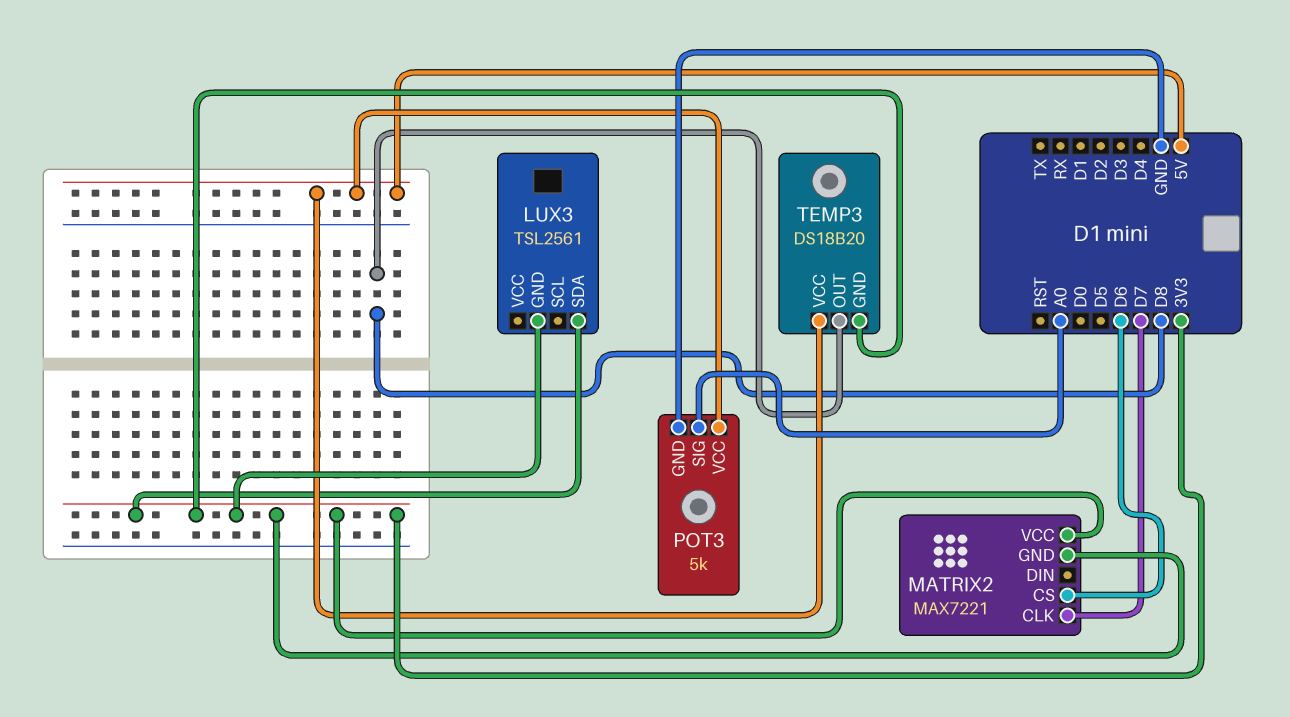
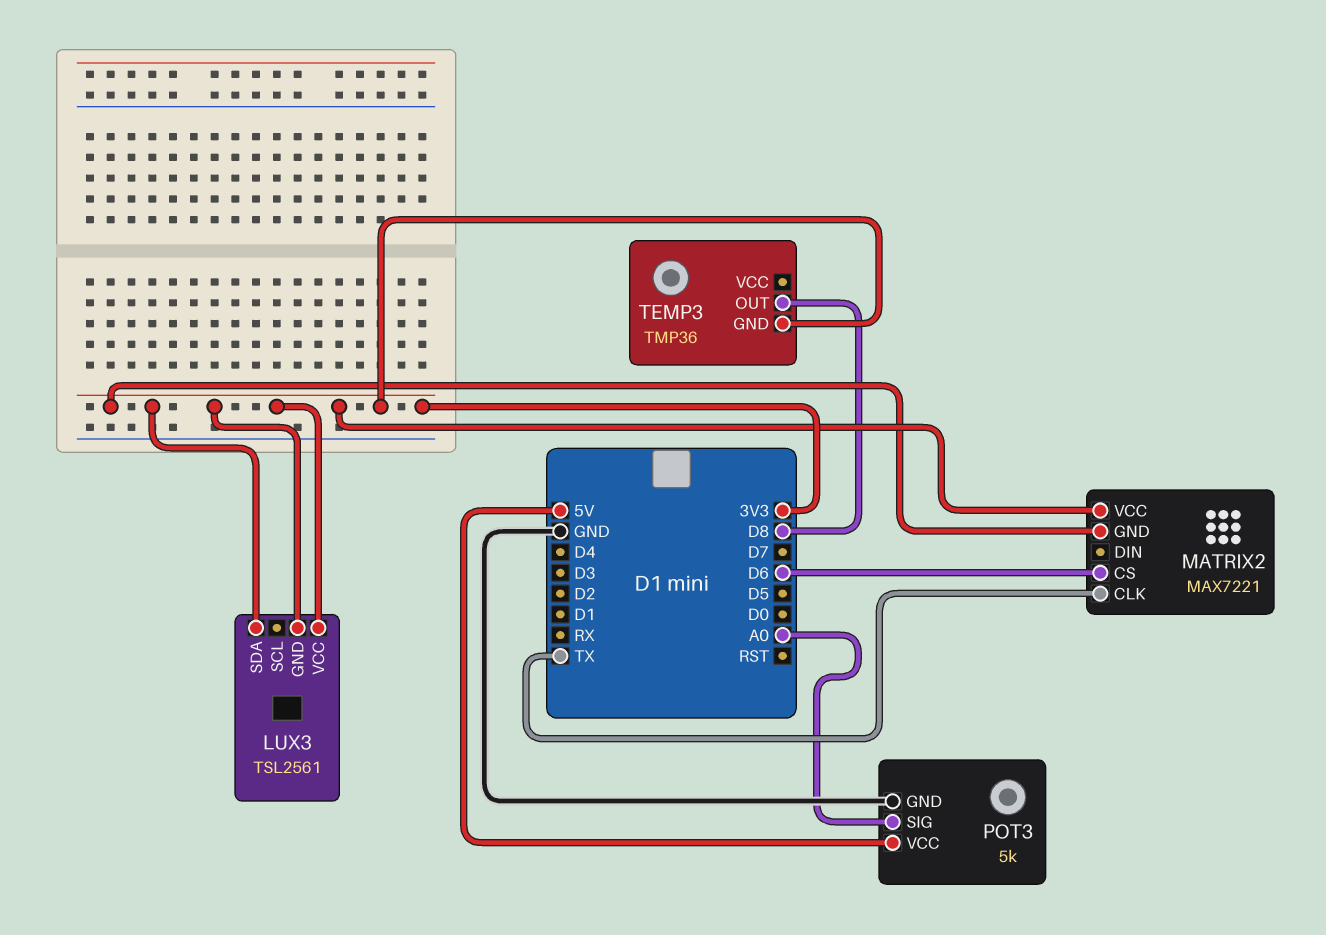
LUX3 pin VCC: none -> 3V3
MATRIX2 pin CLK: D7 -> TX
TEMP3: DS18B20 -> TMP36
TEMP3 pin VCC: 5V -> none

